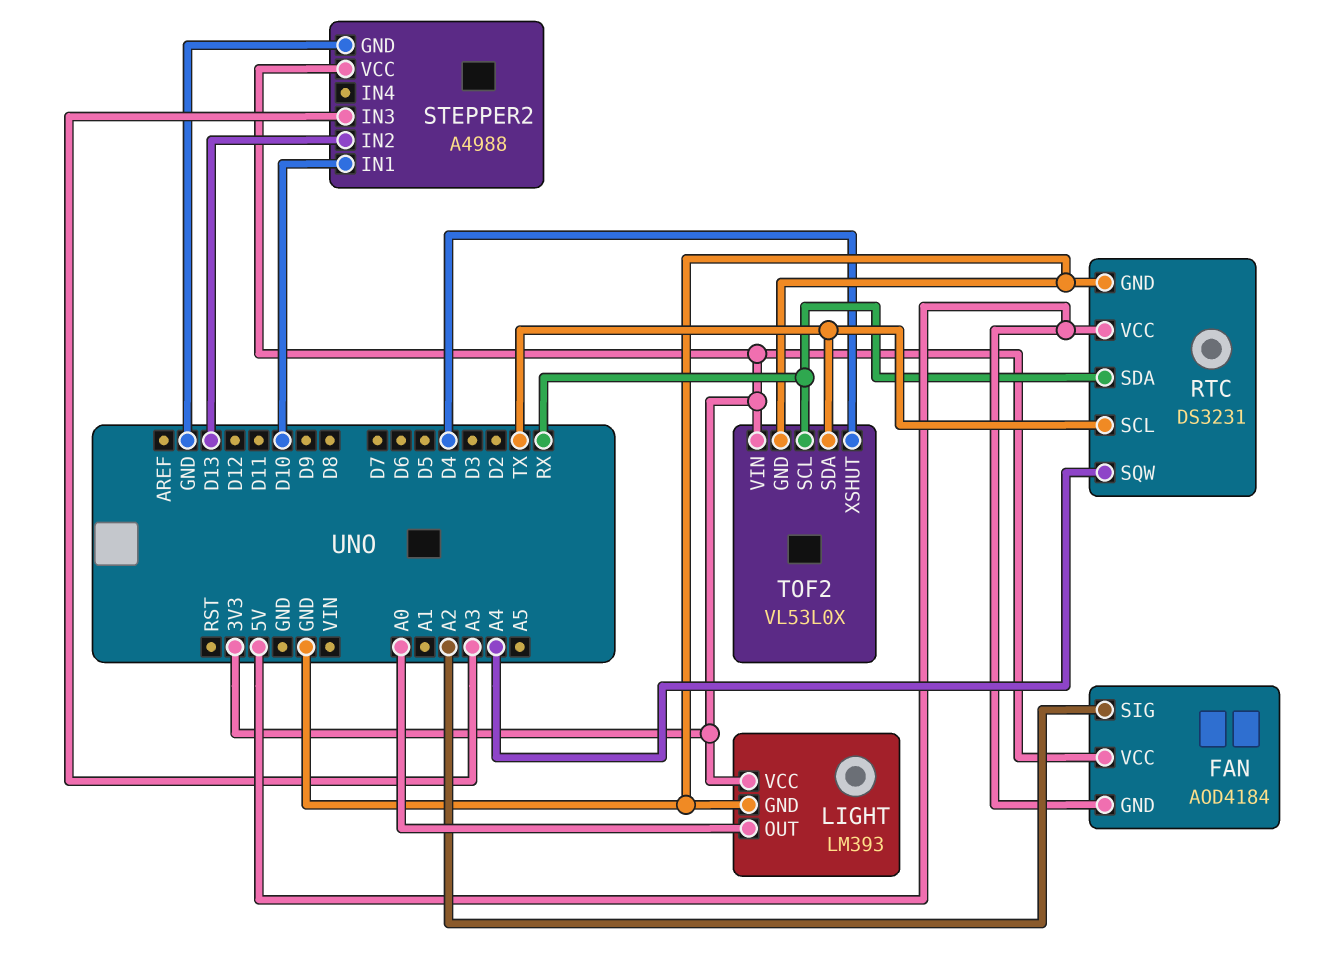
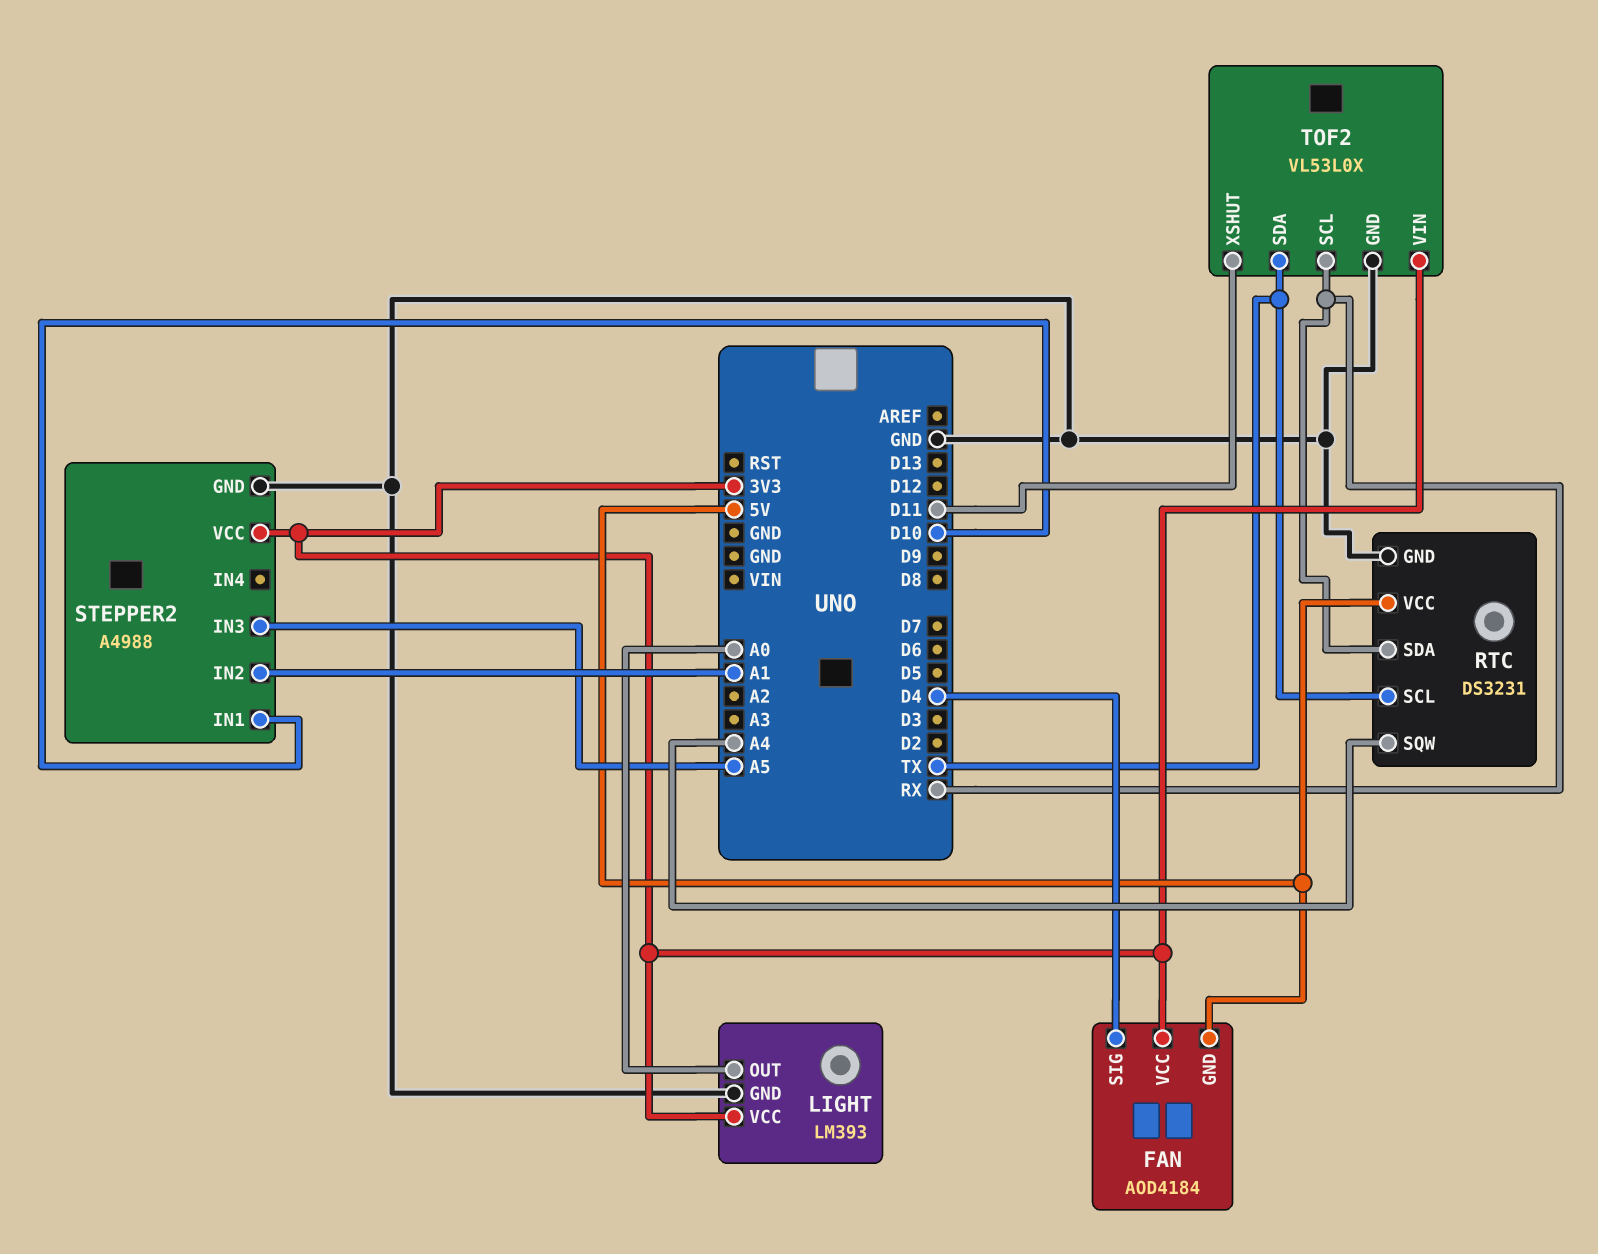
FAN pin SIG: A2 -> D4
STEPPER2 pin IN2: D13 -> A1
STEPPER2 pin IN3: A3 -> A5
TOF2 pin XSHUT: D4 -> D11

